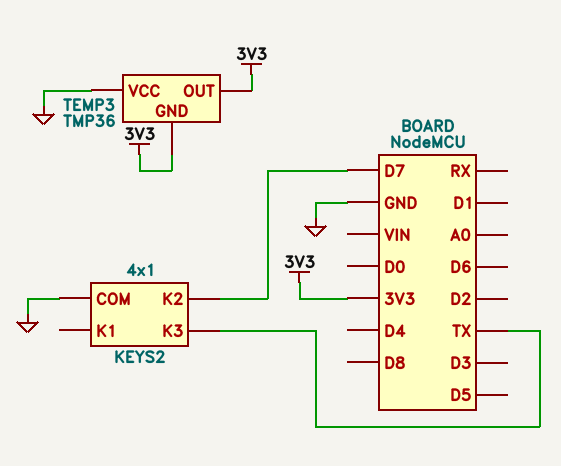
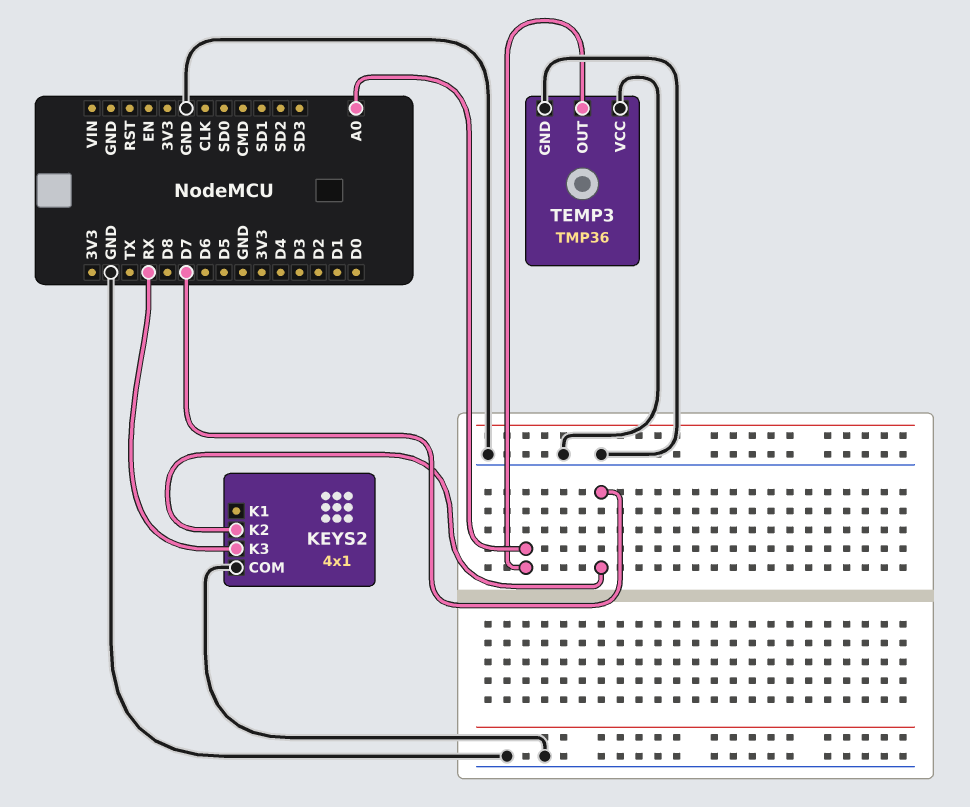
KEYS2 pin K3: TX -> RX
TEMP3 pin GND: 3V3 -> GND
TEMP3 pin OUT: 3V3 -> A0

